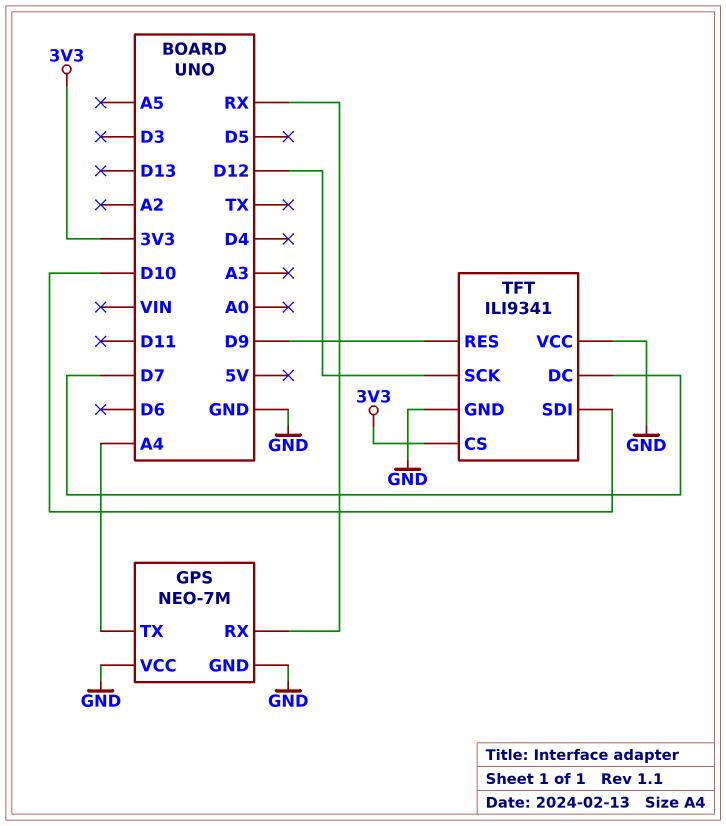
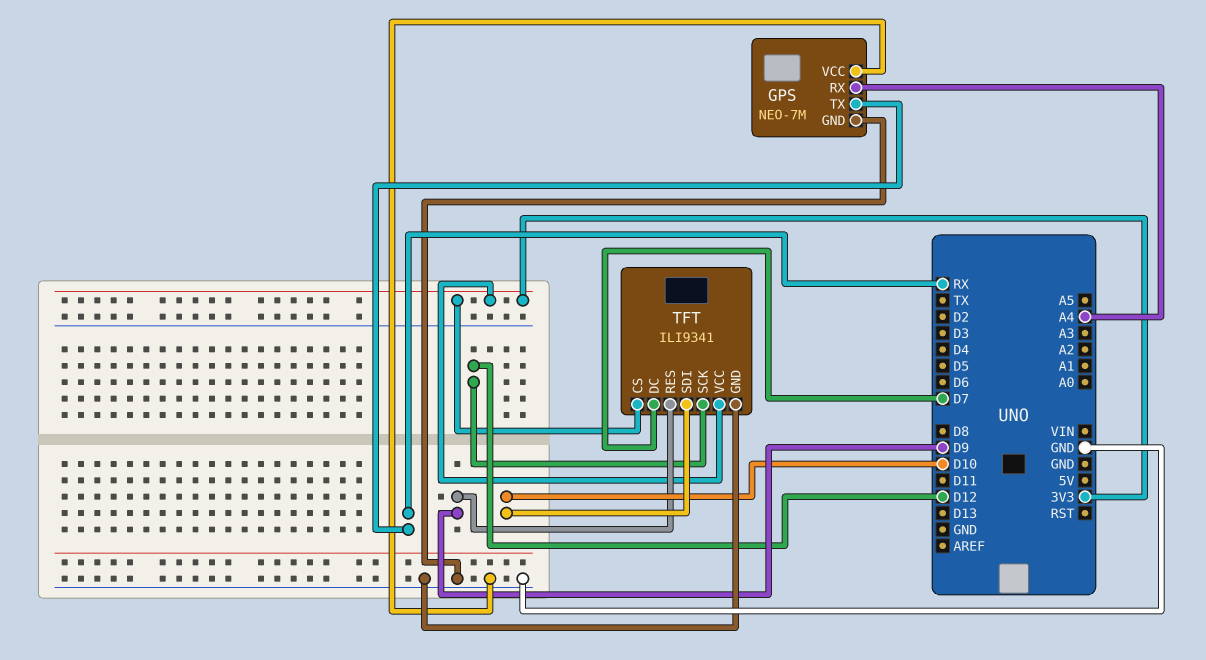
GPS pin RX: RX -> A4
GPS pin TX: A4 -> RX
TFT pin VCC: GND -> 3V3

